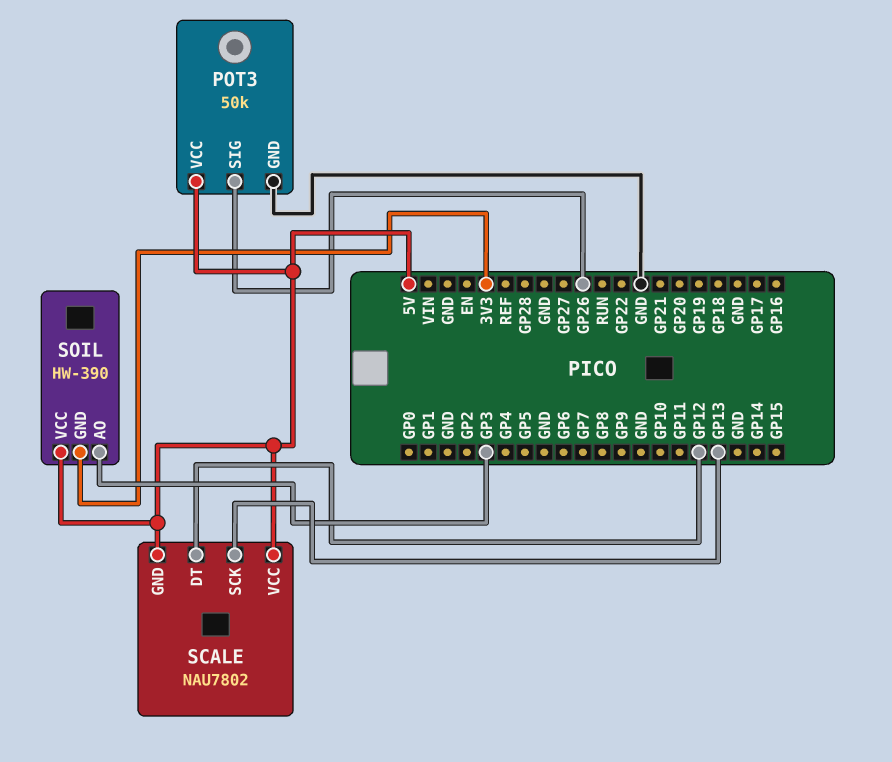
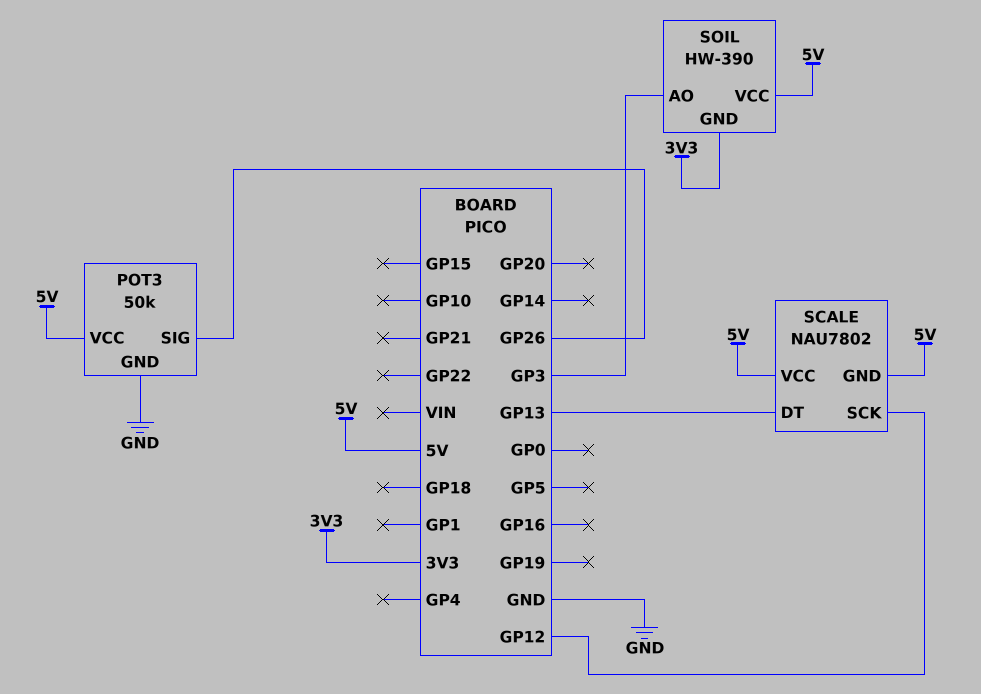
SCALE pin DT: GP12 -> GP13
SCALE pin SCK: GP13 -> GP12

